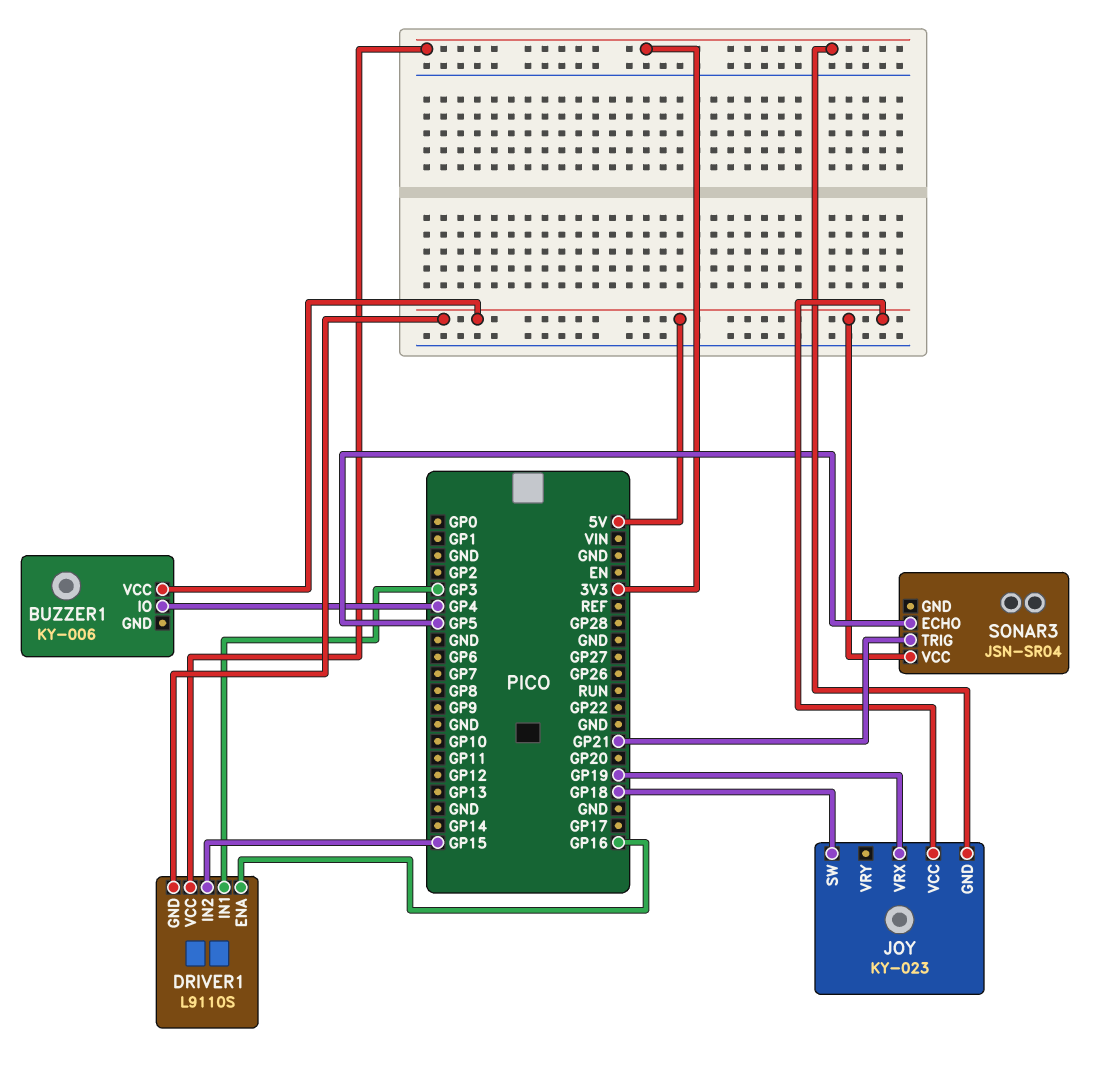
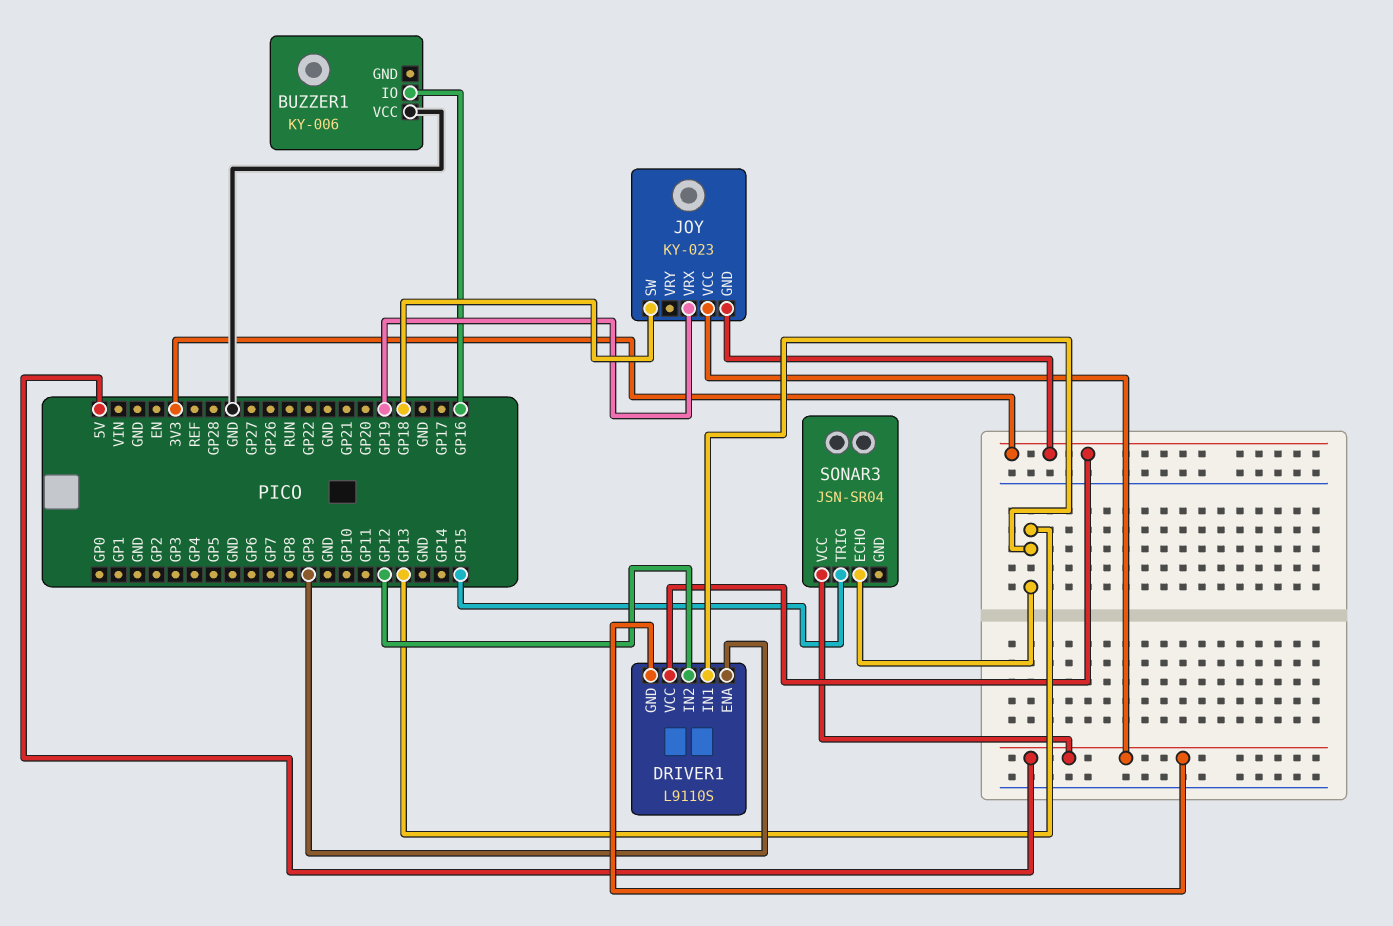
BUZZER1 pin IO: GP4 -> GP16
BUZZER1 pin VCC: 5V -> GND
DRIVER1 pin ENA: GP16 -> GP9
DRIVER1 pin IN1: GP3 -> GP13
DRIVER1 pin IN2: GP15 -> GP12
SONAR3 pin ECHO: GP5 -> GP13
SONAR3 pin TRIG: GP21 -> GP15

